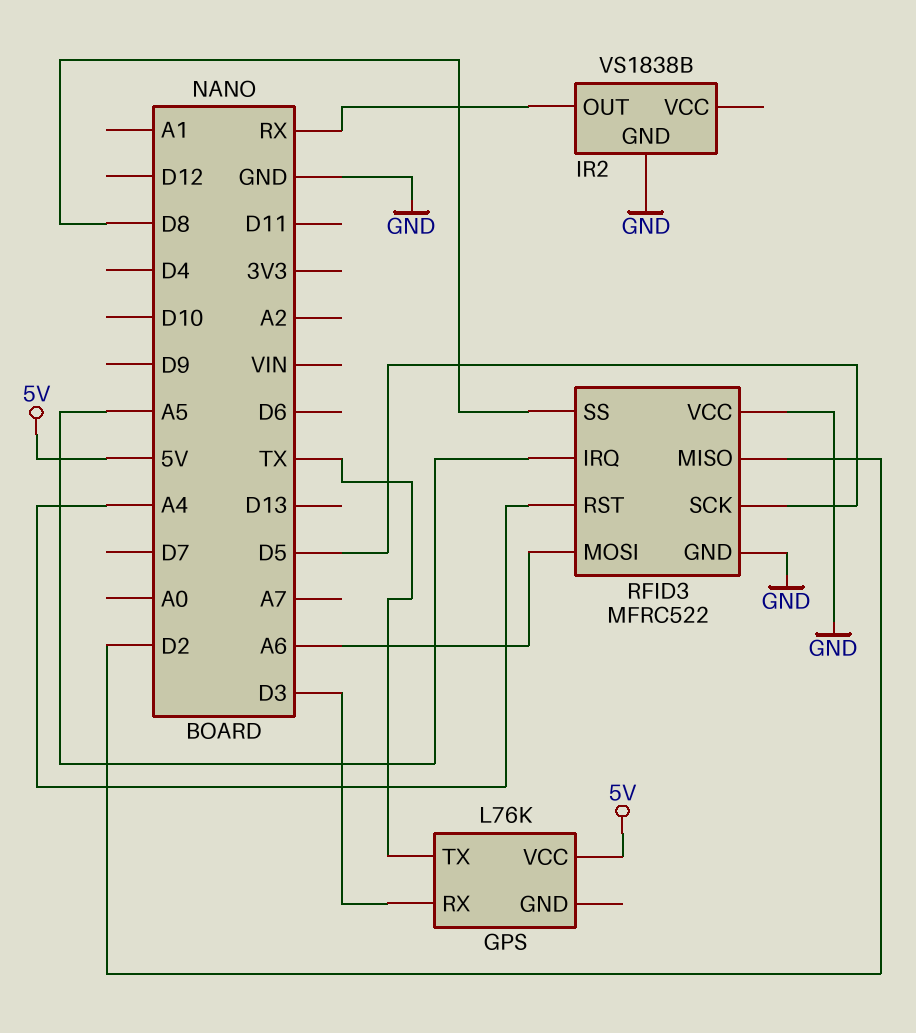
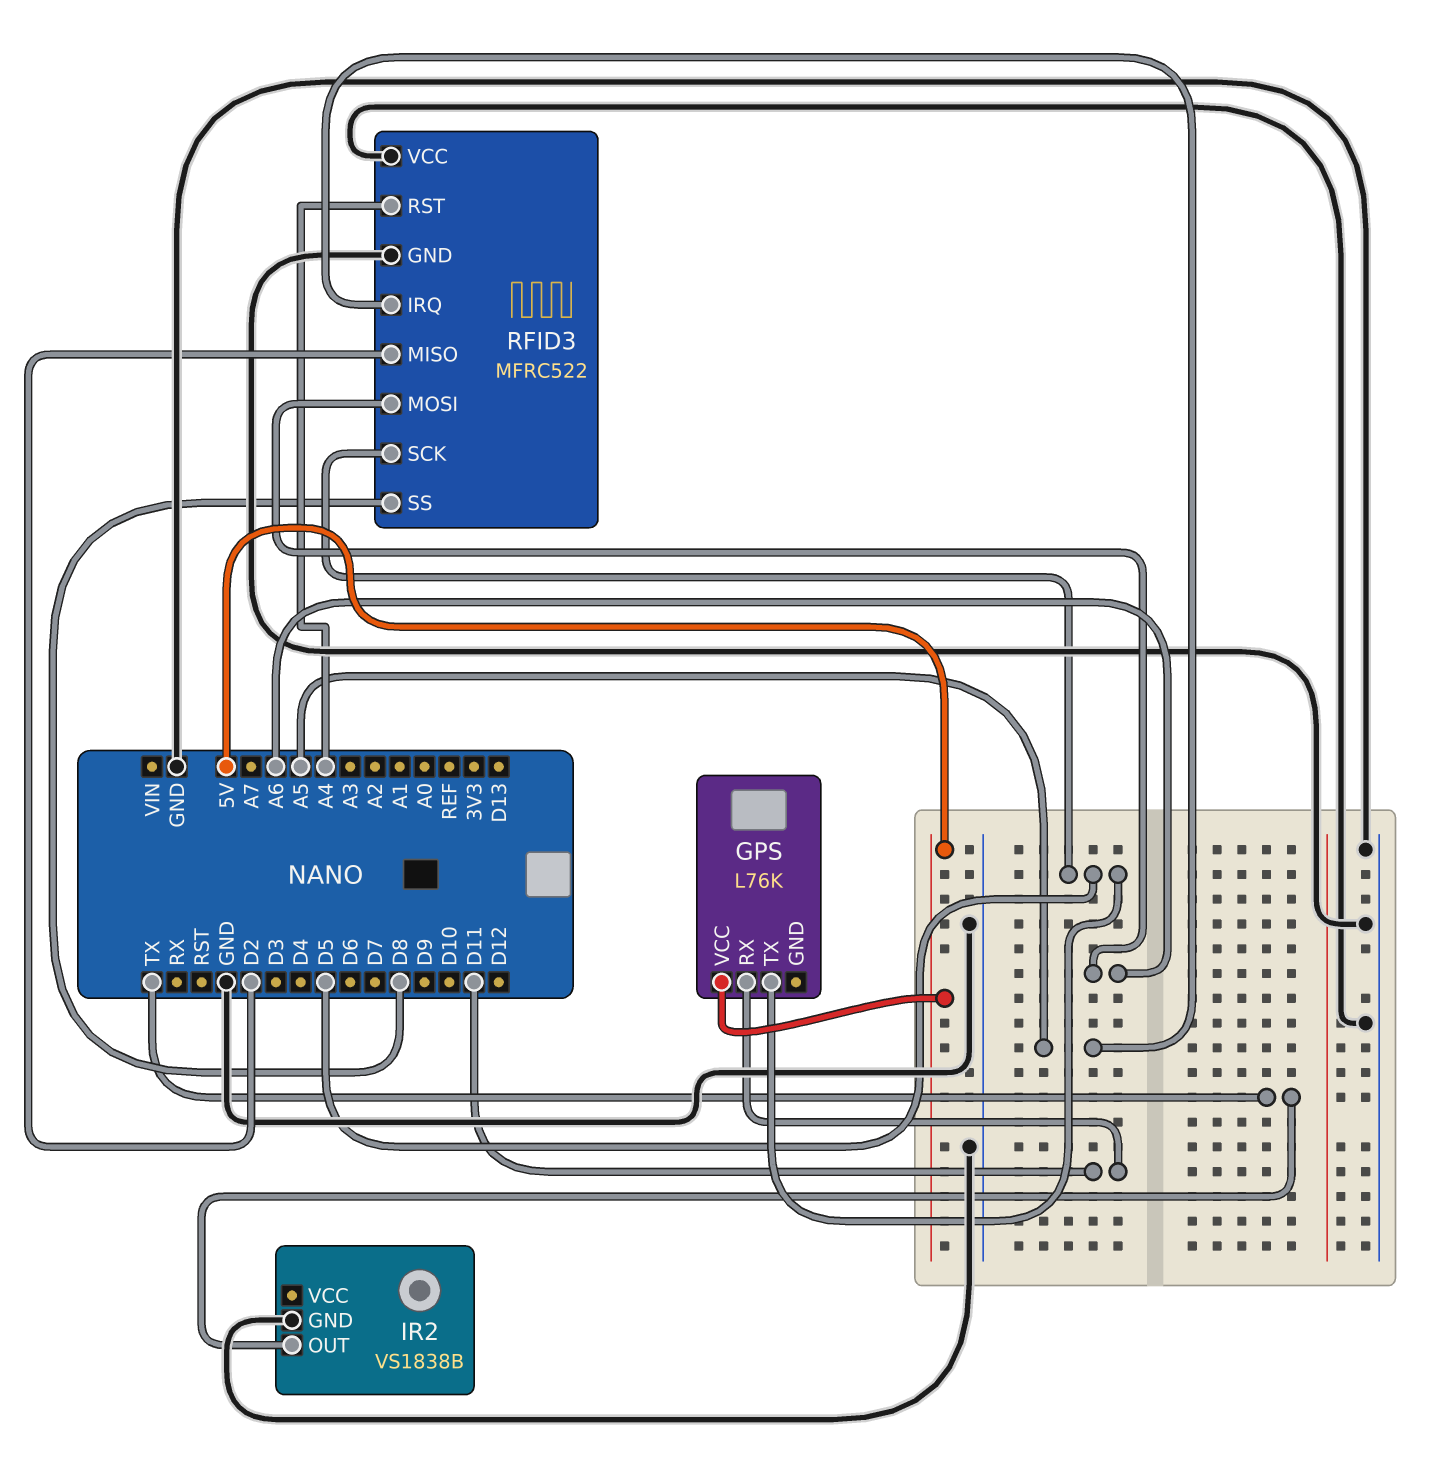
GPS pin RX: D3 -> D11
GPS pin TX: TX -> D5
IR2 pin OUT: RX -> TX

